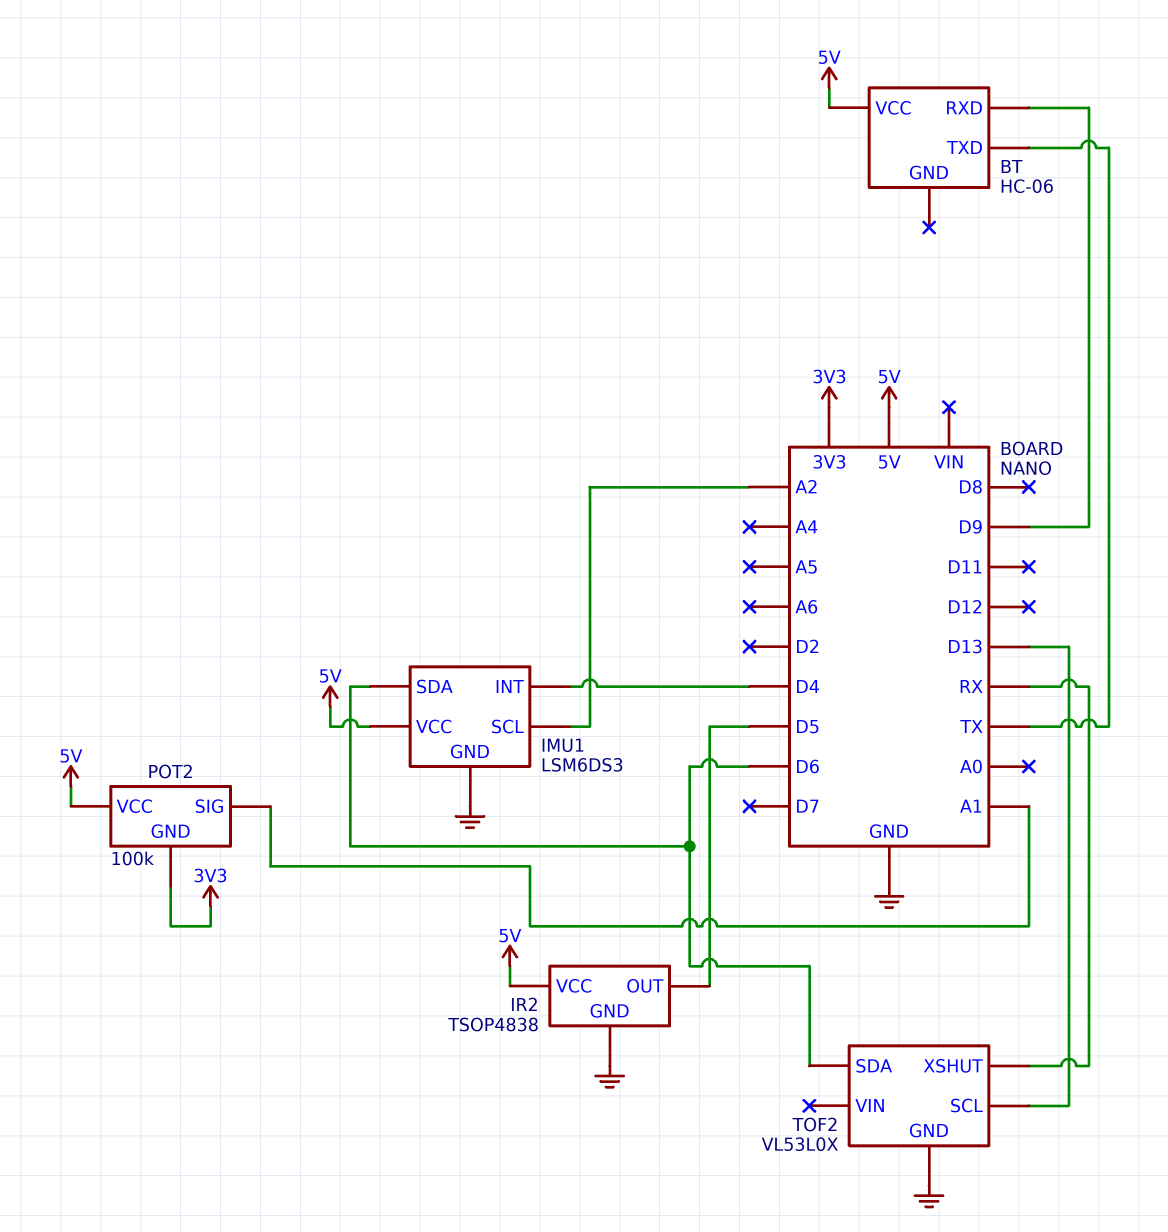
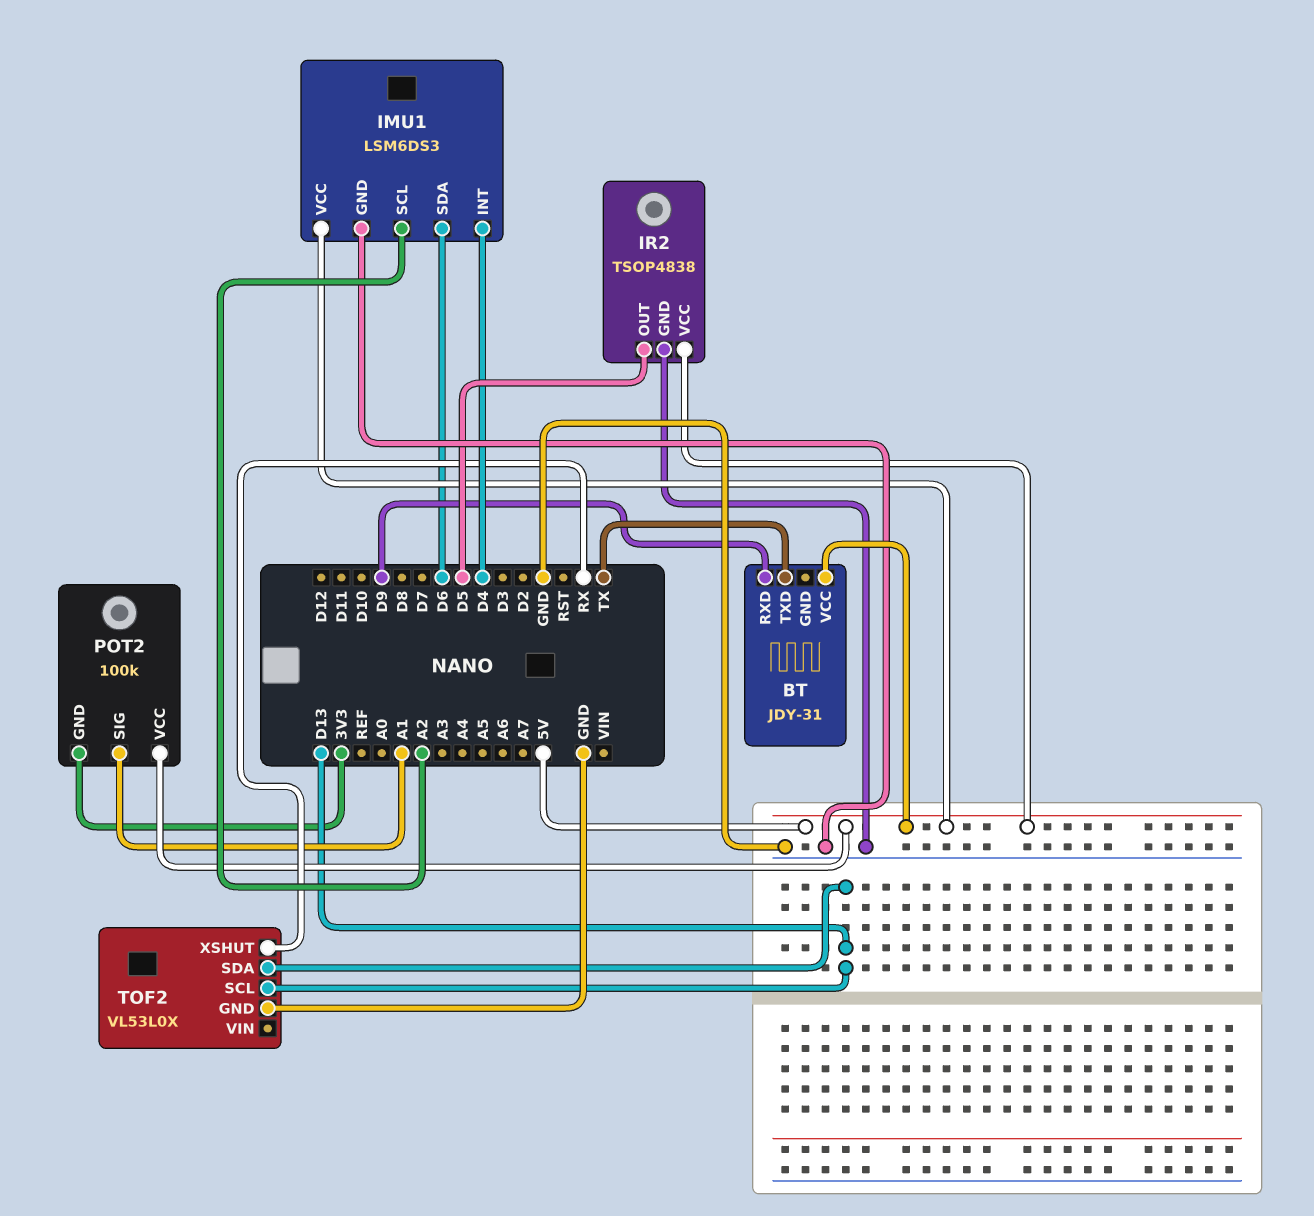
BT: HC-06 -> JDY-31
TOF2 pin SDA: D6 -> D13

